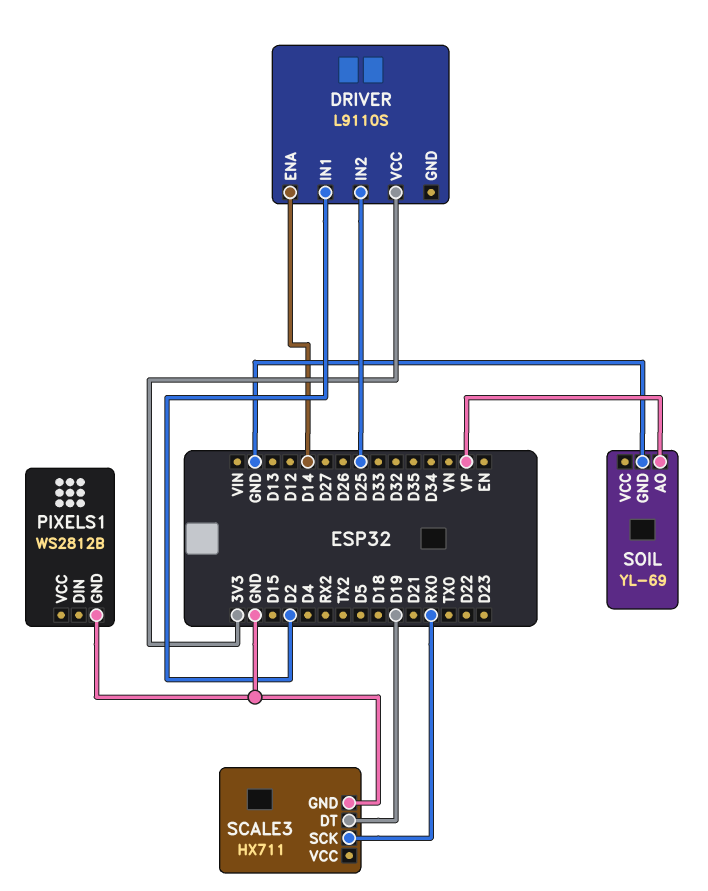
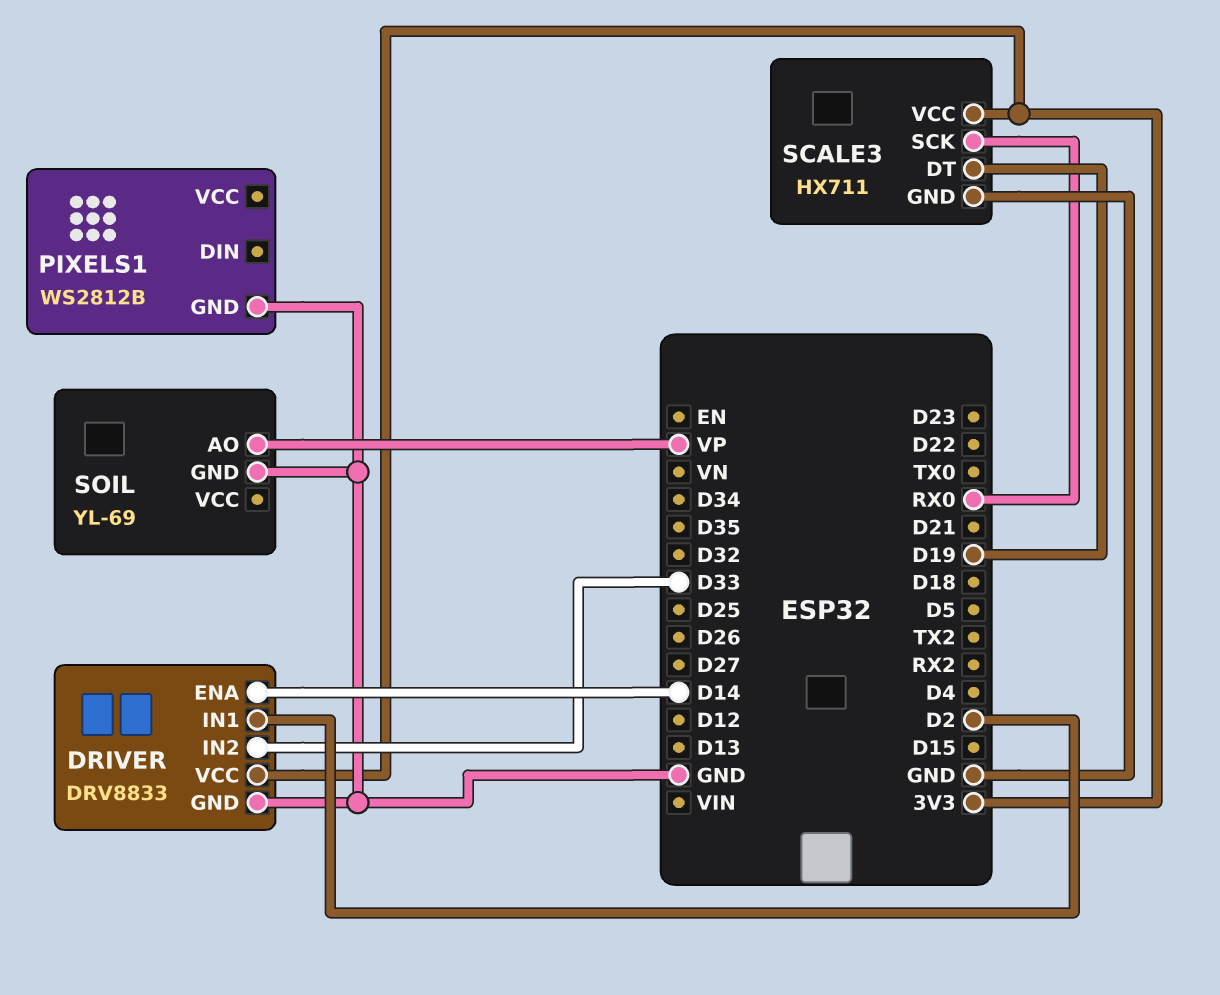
DRIVER: L9110S -> DRV8833
DRIVER pin GND: none -> GND
DRIVER pin IN2: D25 -> D33
SCALE3 pin VCC: none -> 3V3

